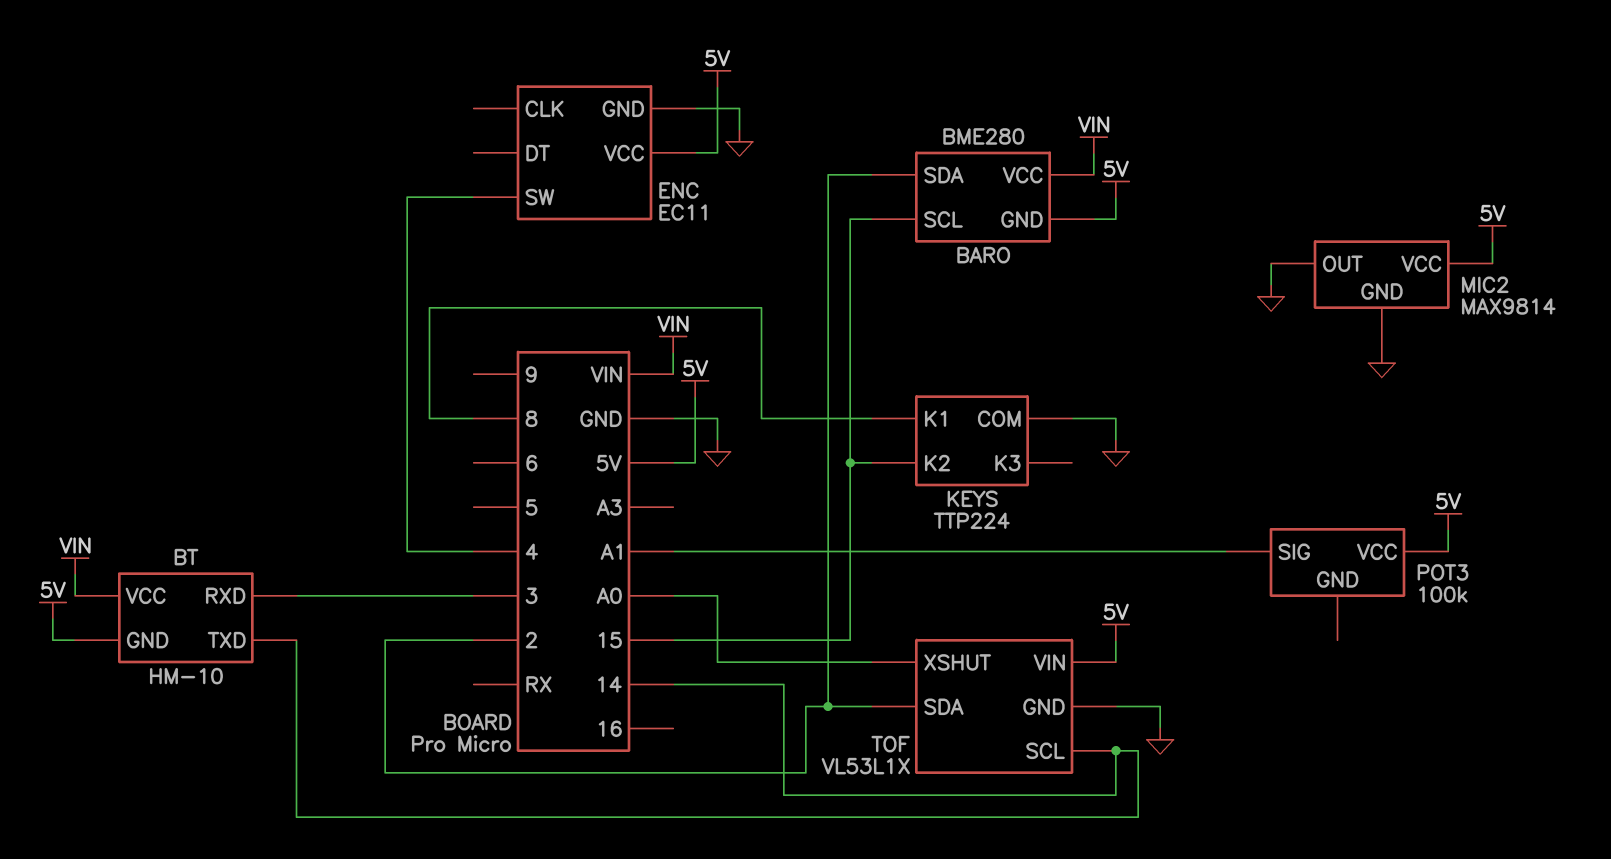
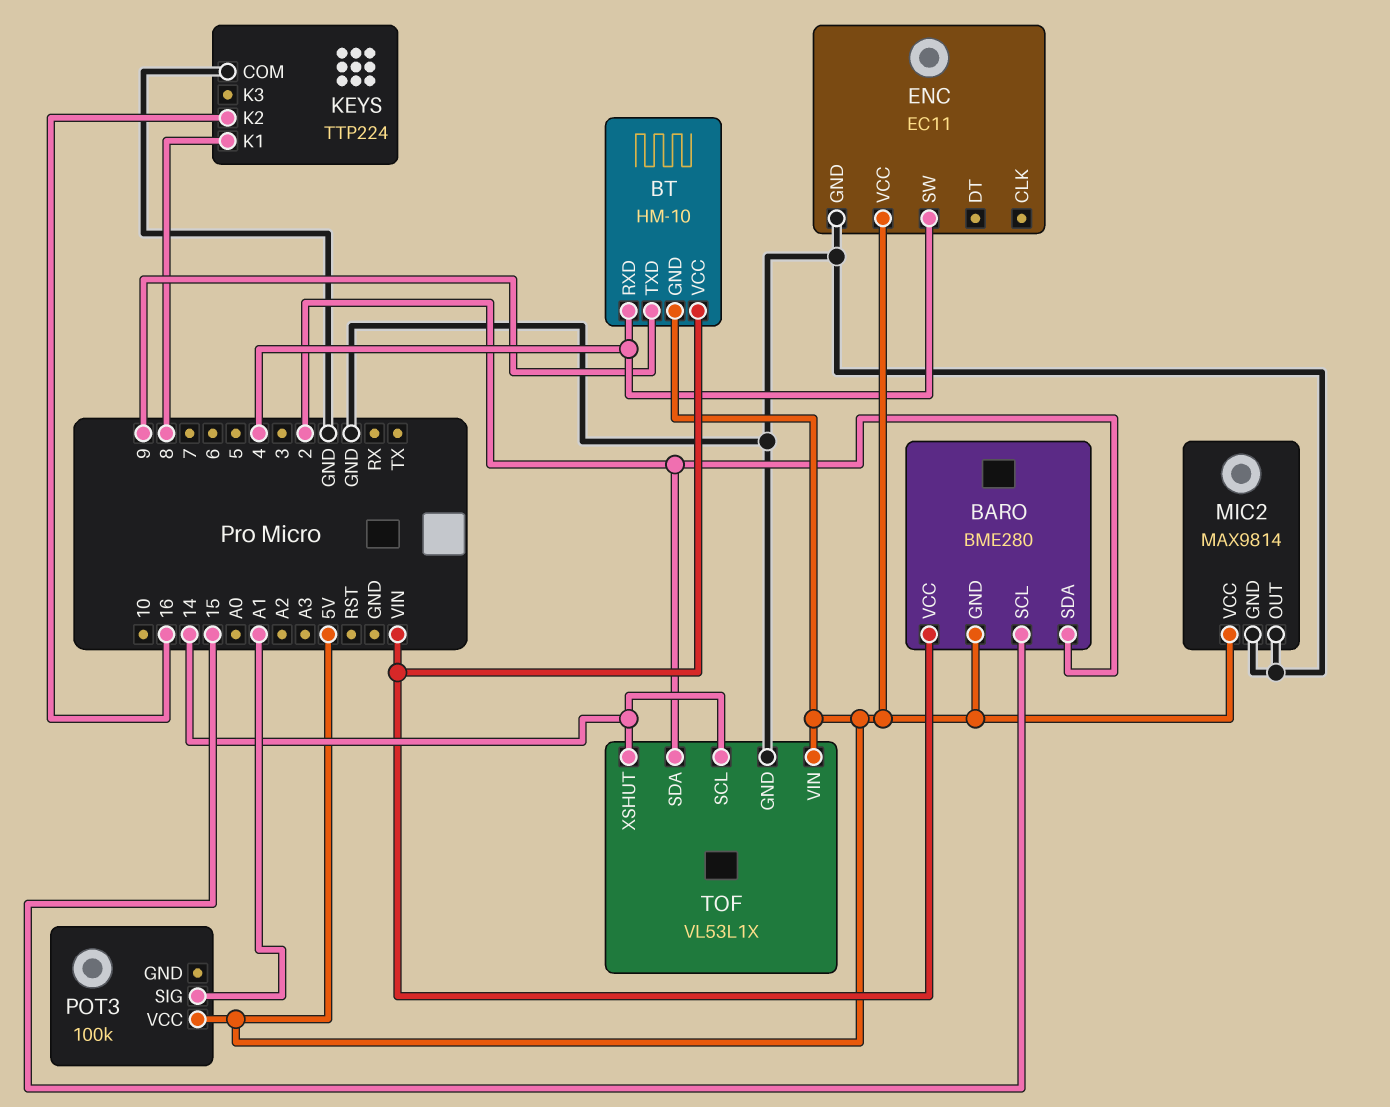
BT pin RXD: 3 -> 4
BT pin TXD: 14 -> 9
KEYS pin K2: 15 -> 16
TOF pin XSHUT: A0 -> 14

